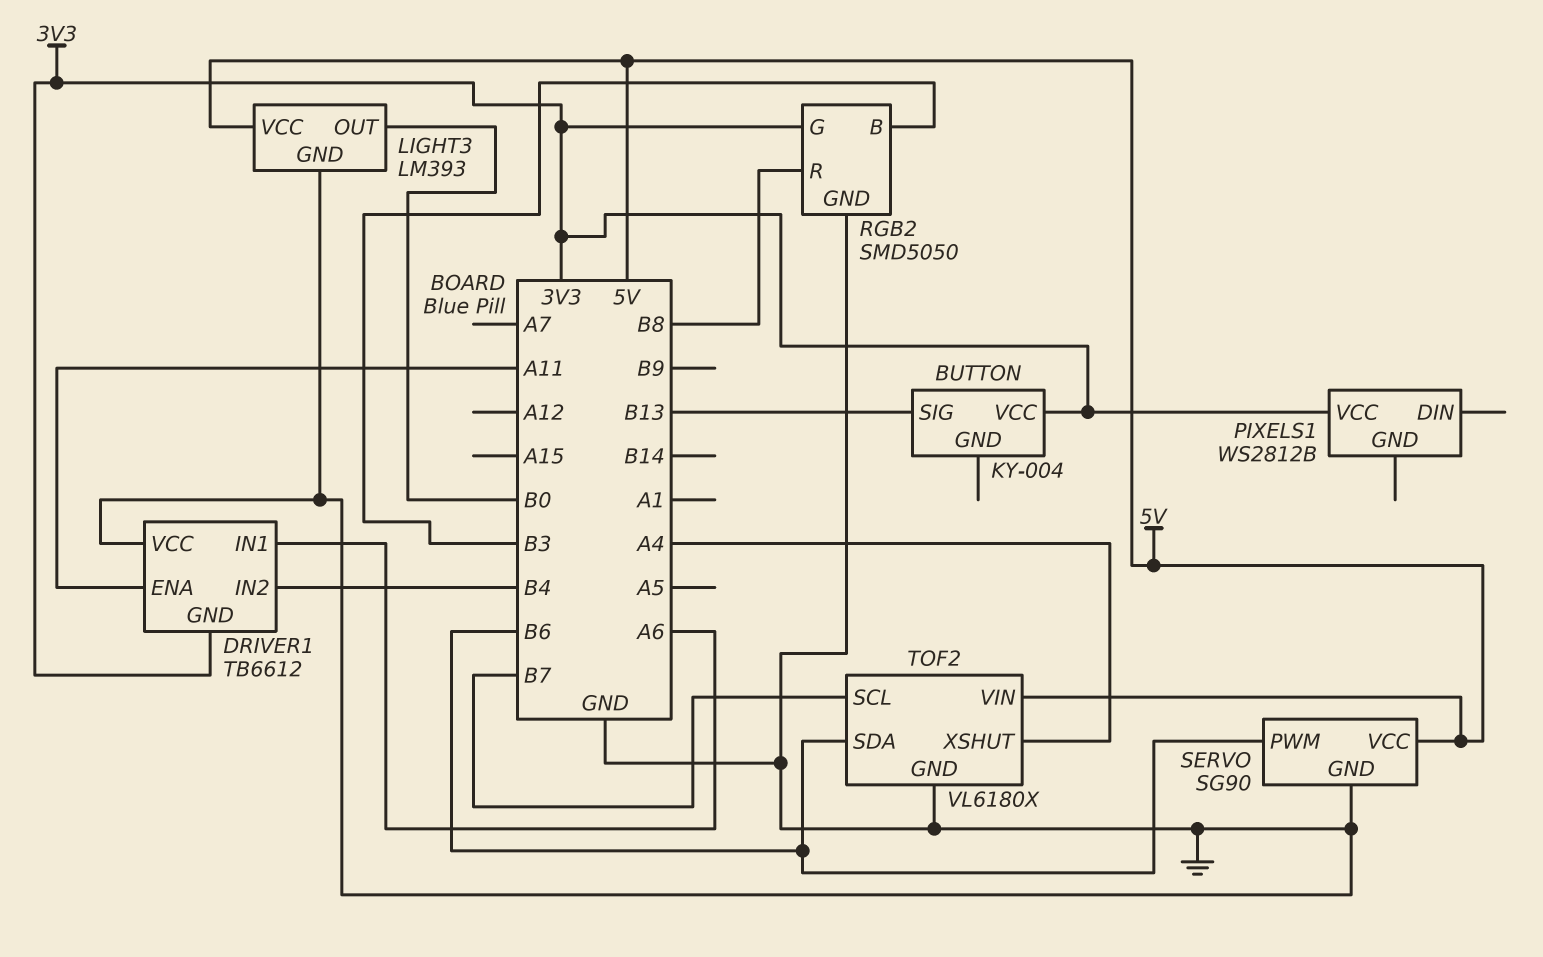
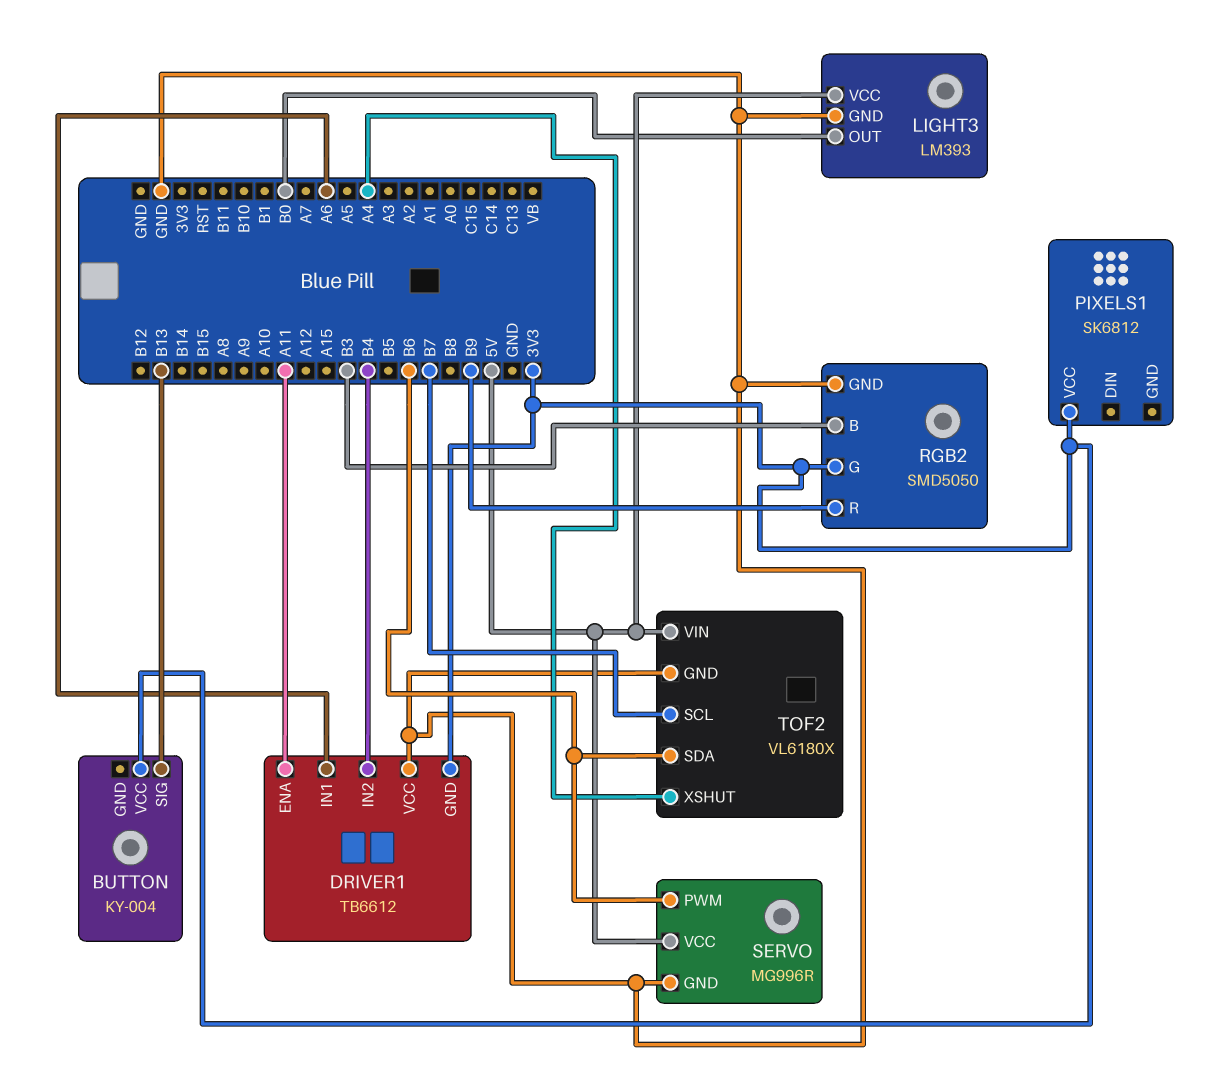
PIXELS1: WS2812B -> SK6812
RGB2 pin R: B8 -> B9
SERVO: SG90 -> MG996R

